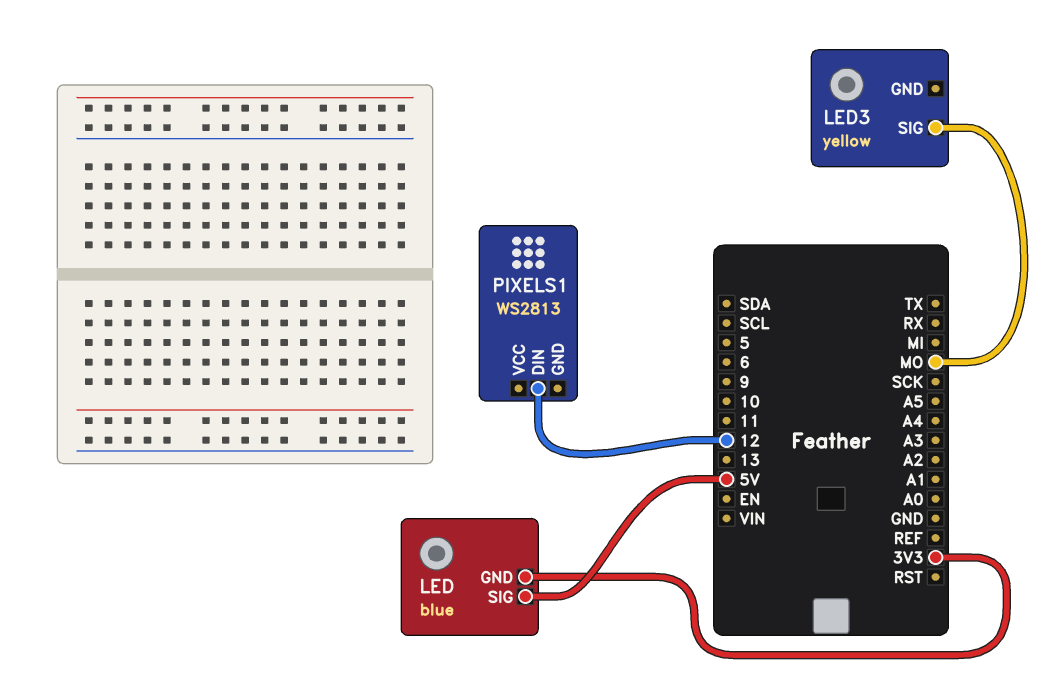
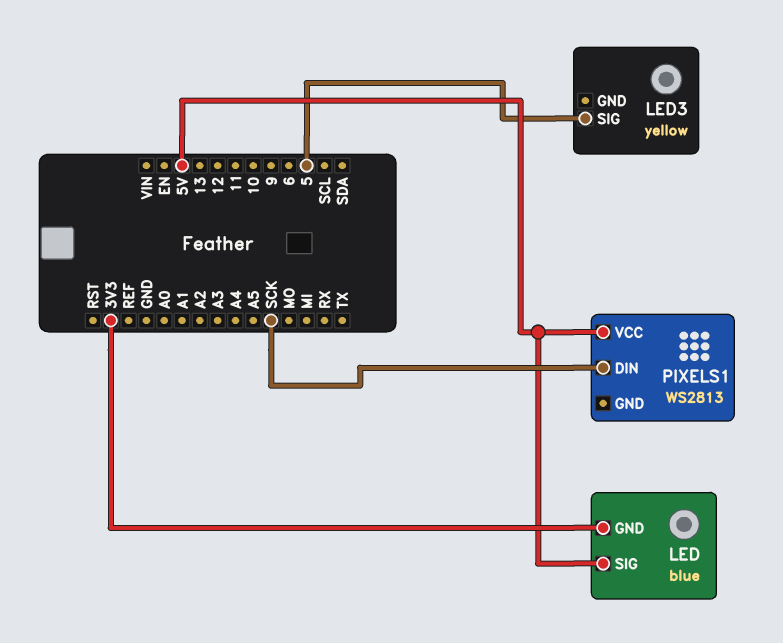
LED3 pin SIG: MO -> 5
PIXELS1 pin DIN: 12 -> SCK
PIXELS1 pin VCC: none -> 5V

